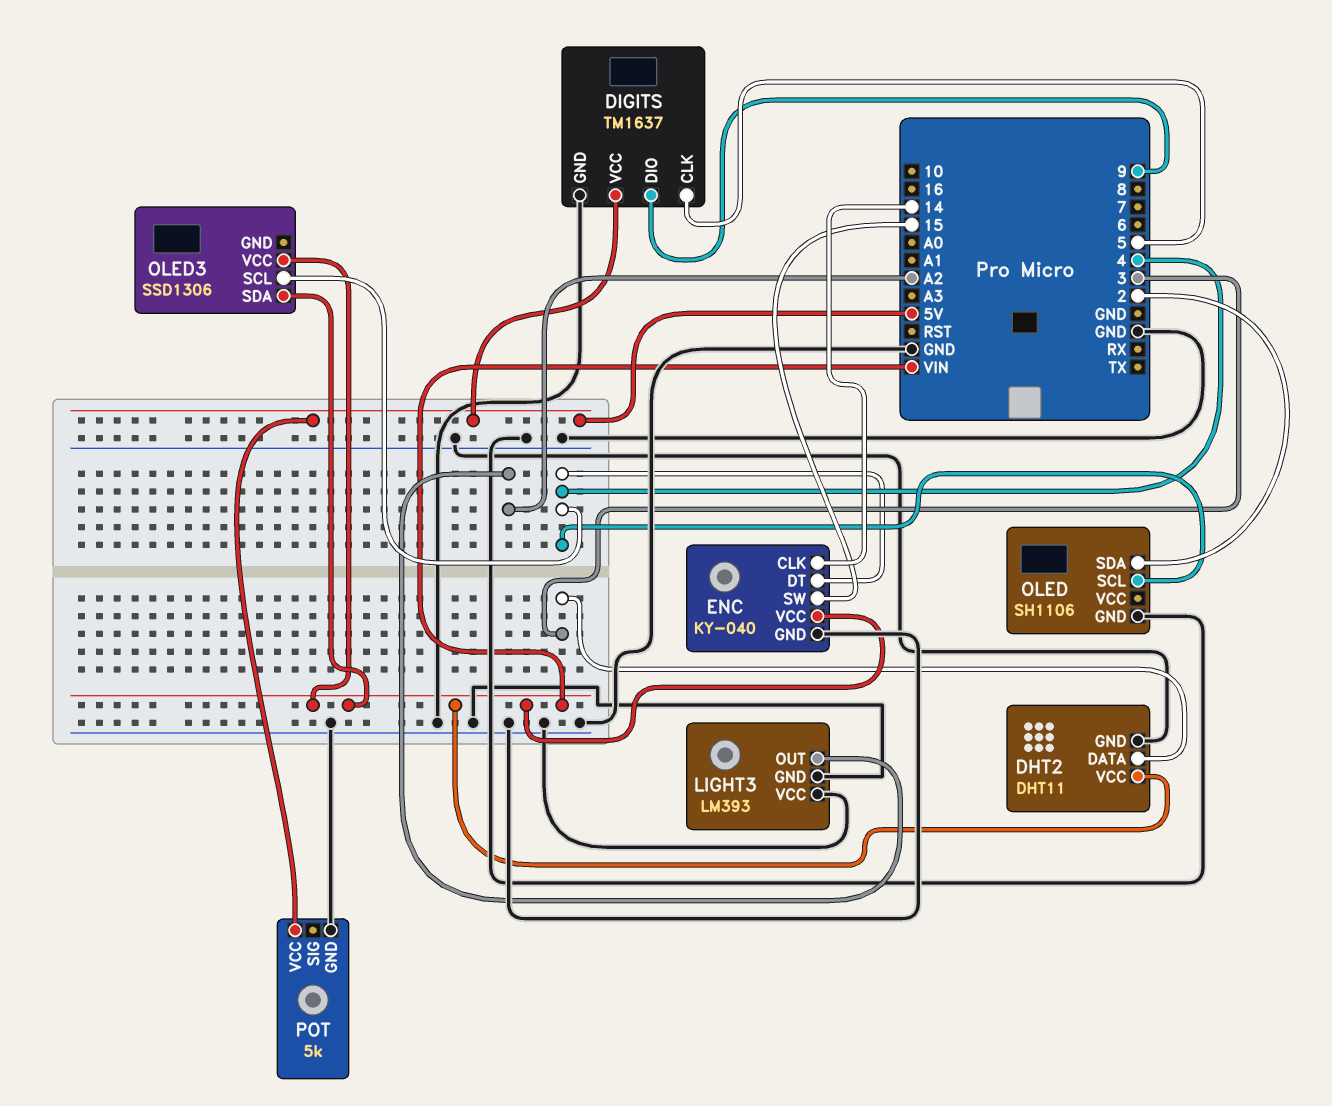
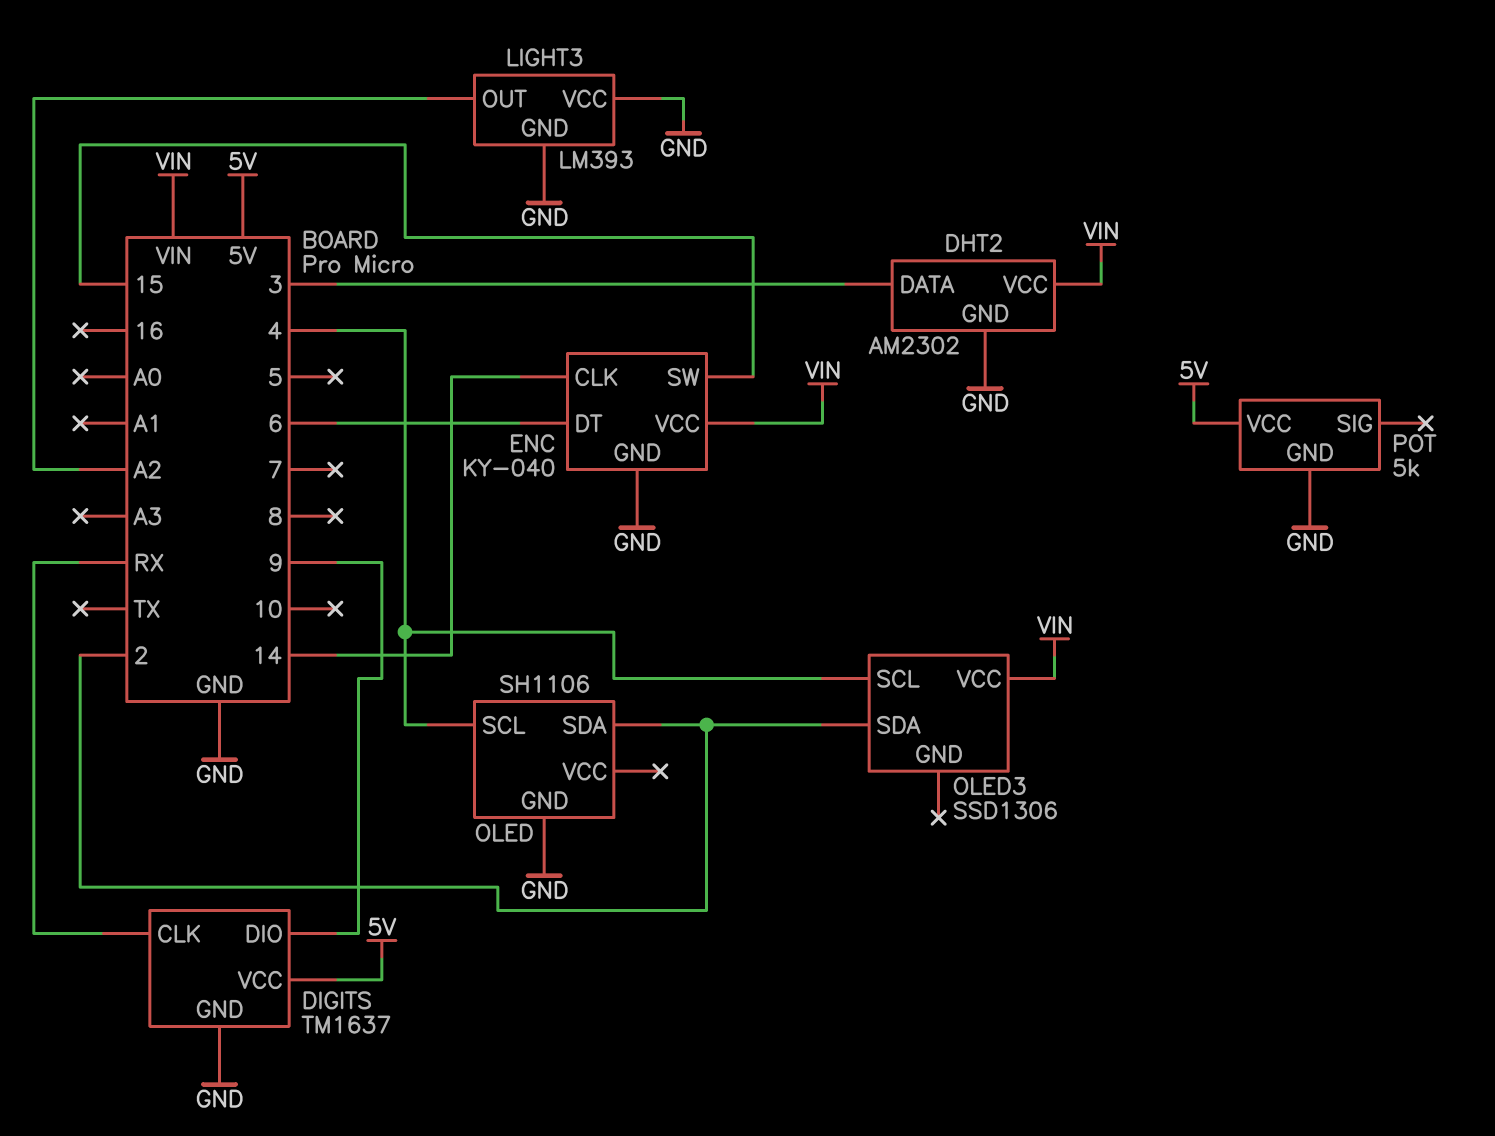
DHT2: DHT11 -> AM2302
DIGITS pin CLK: 5 -> RX
ENC pin DT: 4 -> 6
OLED3 pin SDA: VIN -> 2

